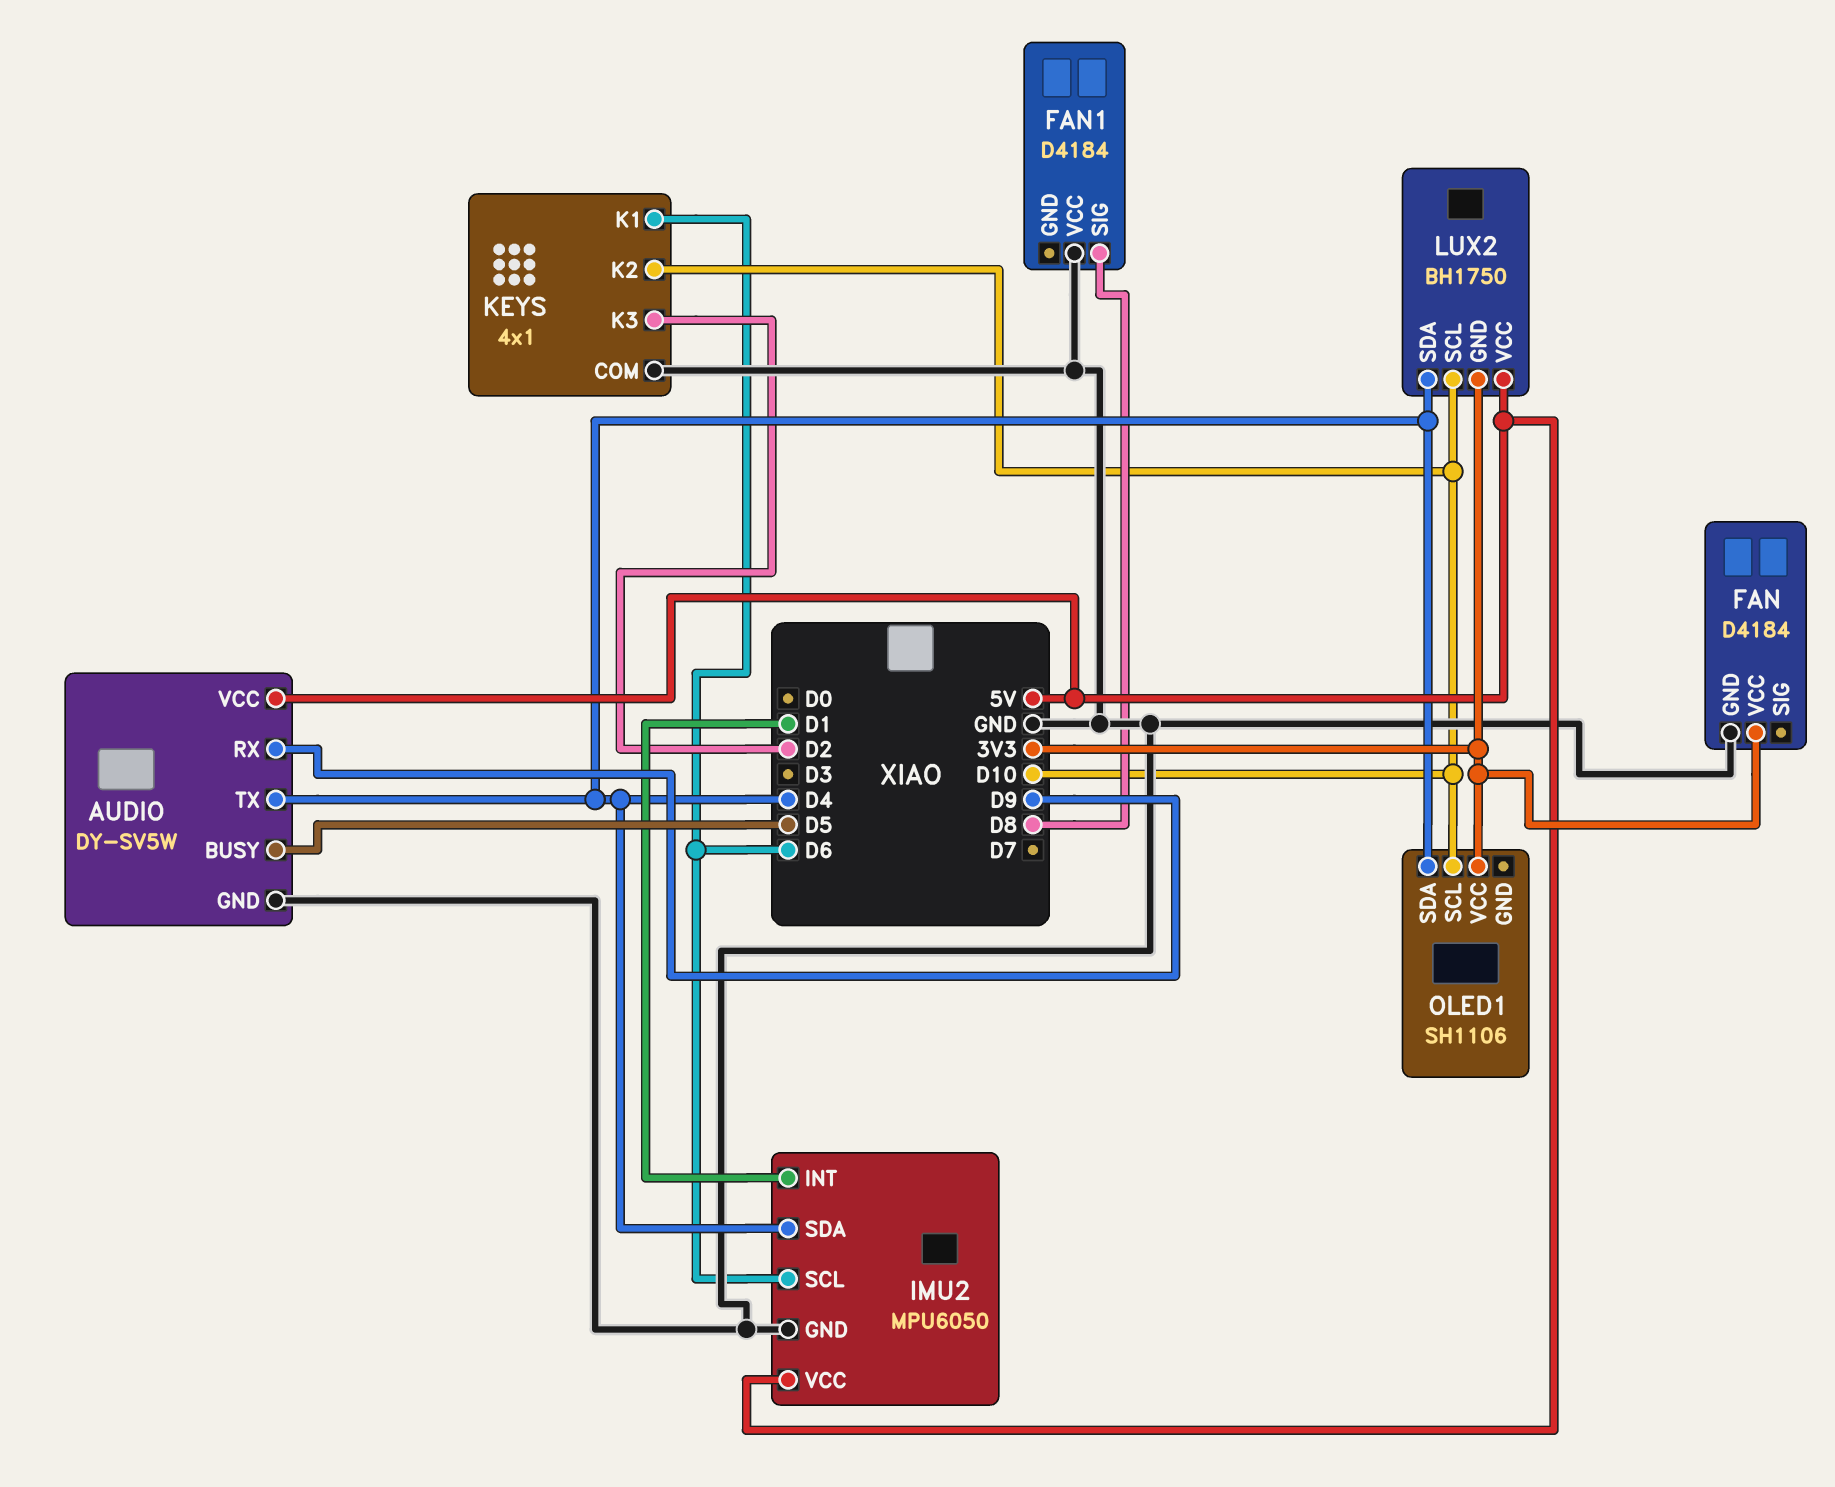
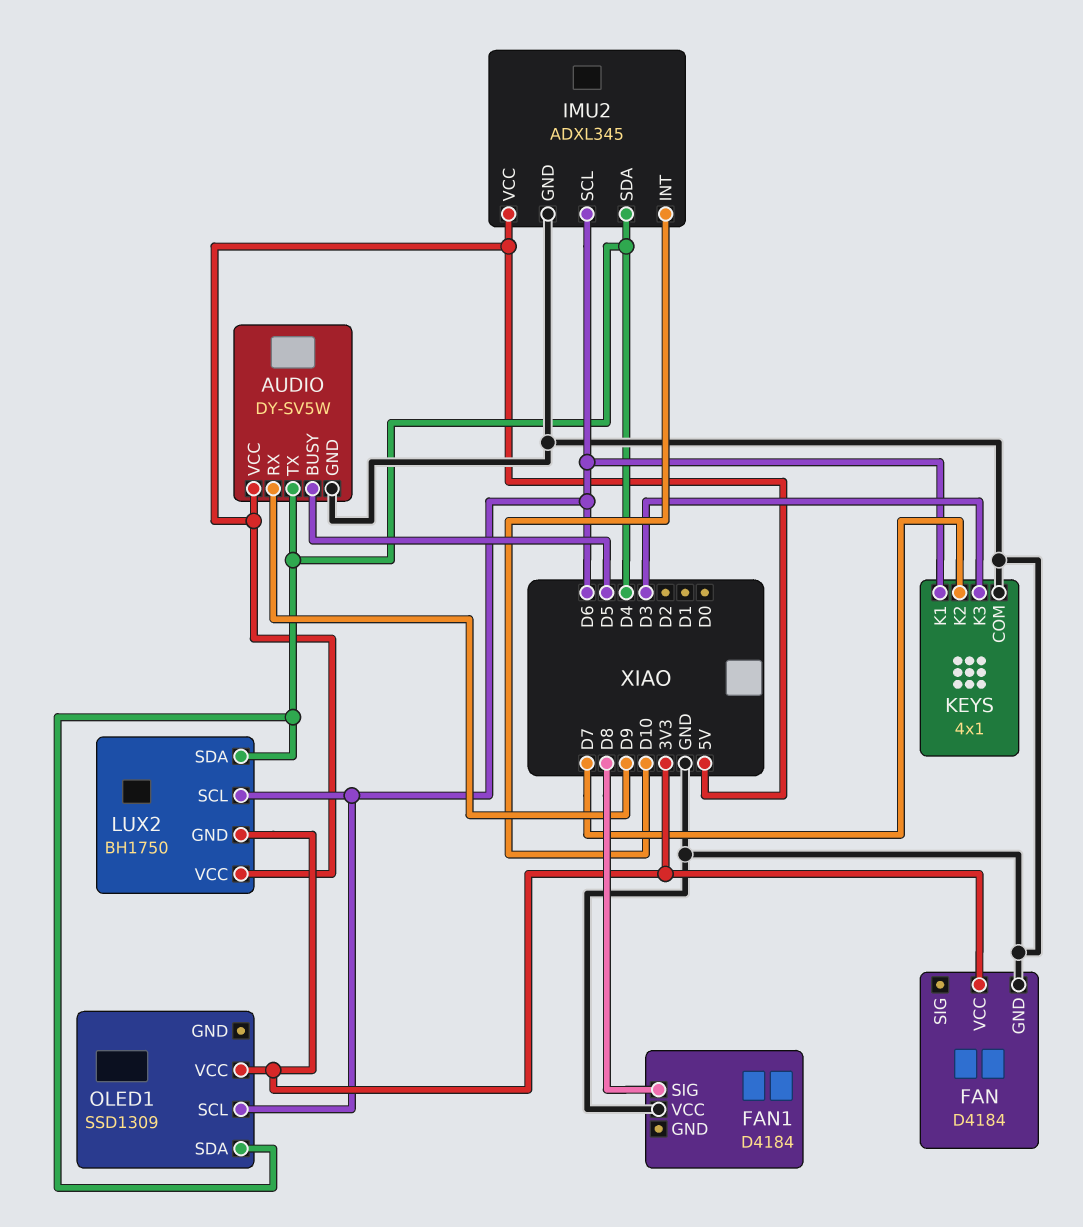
IMU2: MPU6050 -> ADXL345
IMU2 pin INT: D1 -> D10
KEYS pin K2: D10 -> D7
KEYS pin K3: D2 -> D3
LUX2 pin SCL: D10 -> D6
OLED1: SH1106 -> SSD1309
OLED1 pin SCL: D10 -> D6

